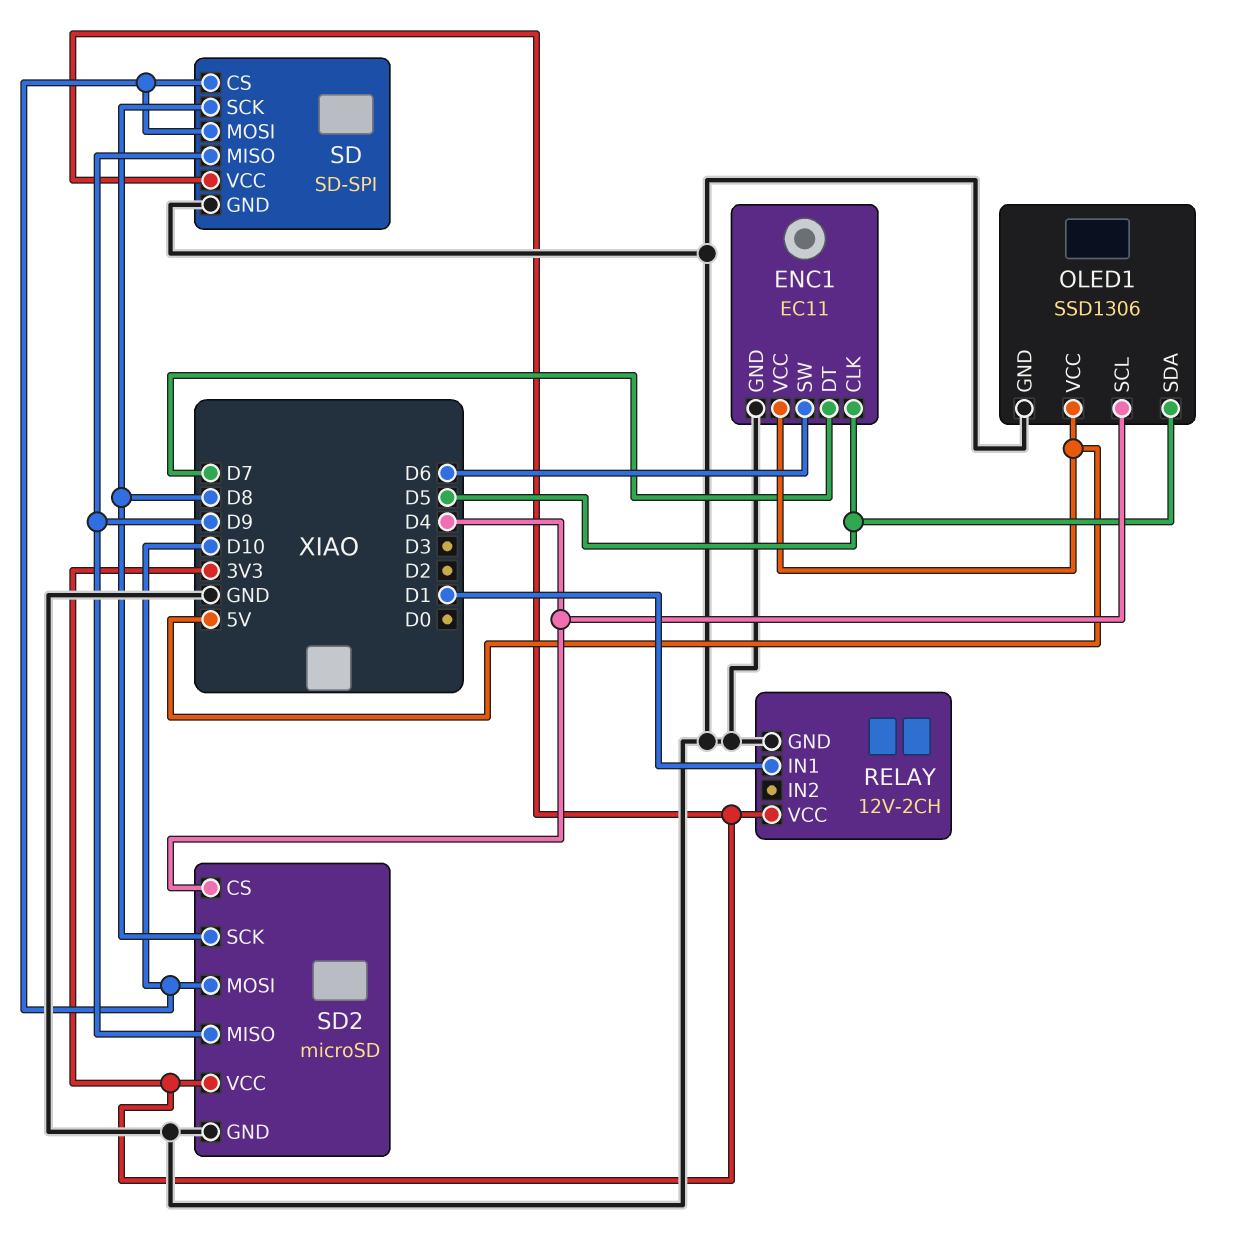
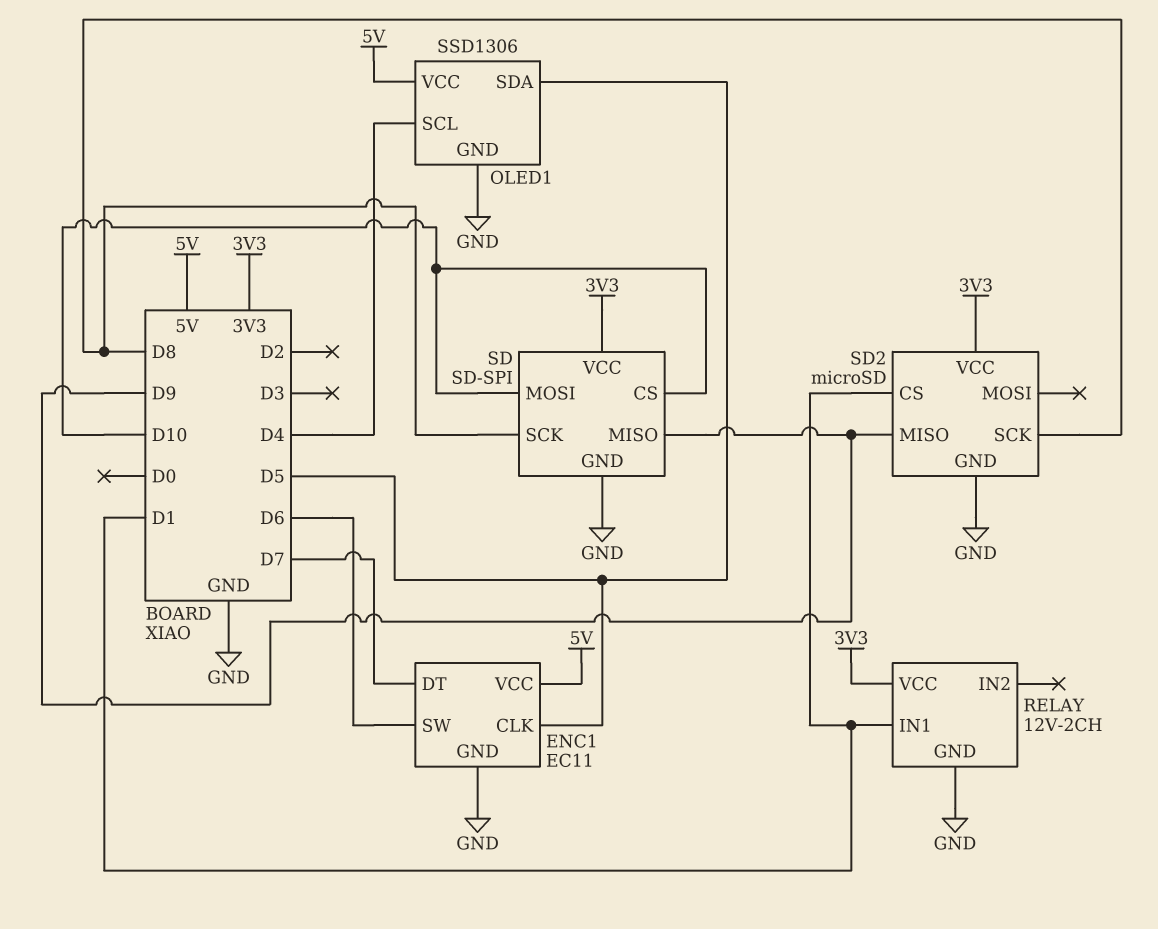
SD2 pin CS: D4 -> D1
SD2 pin MOSI: D10 -> none

